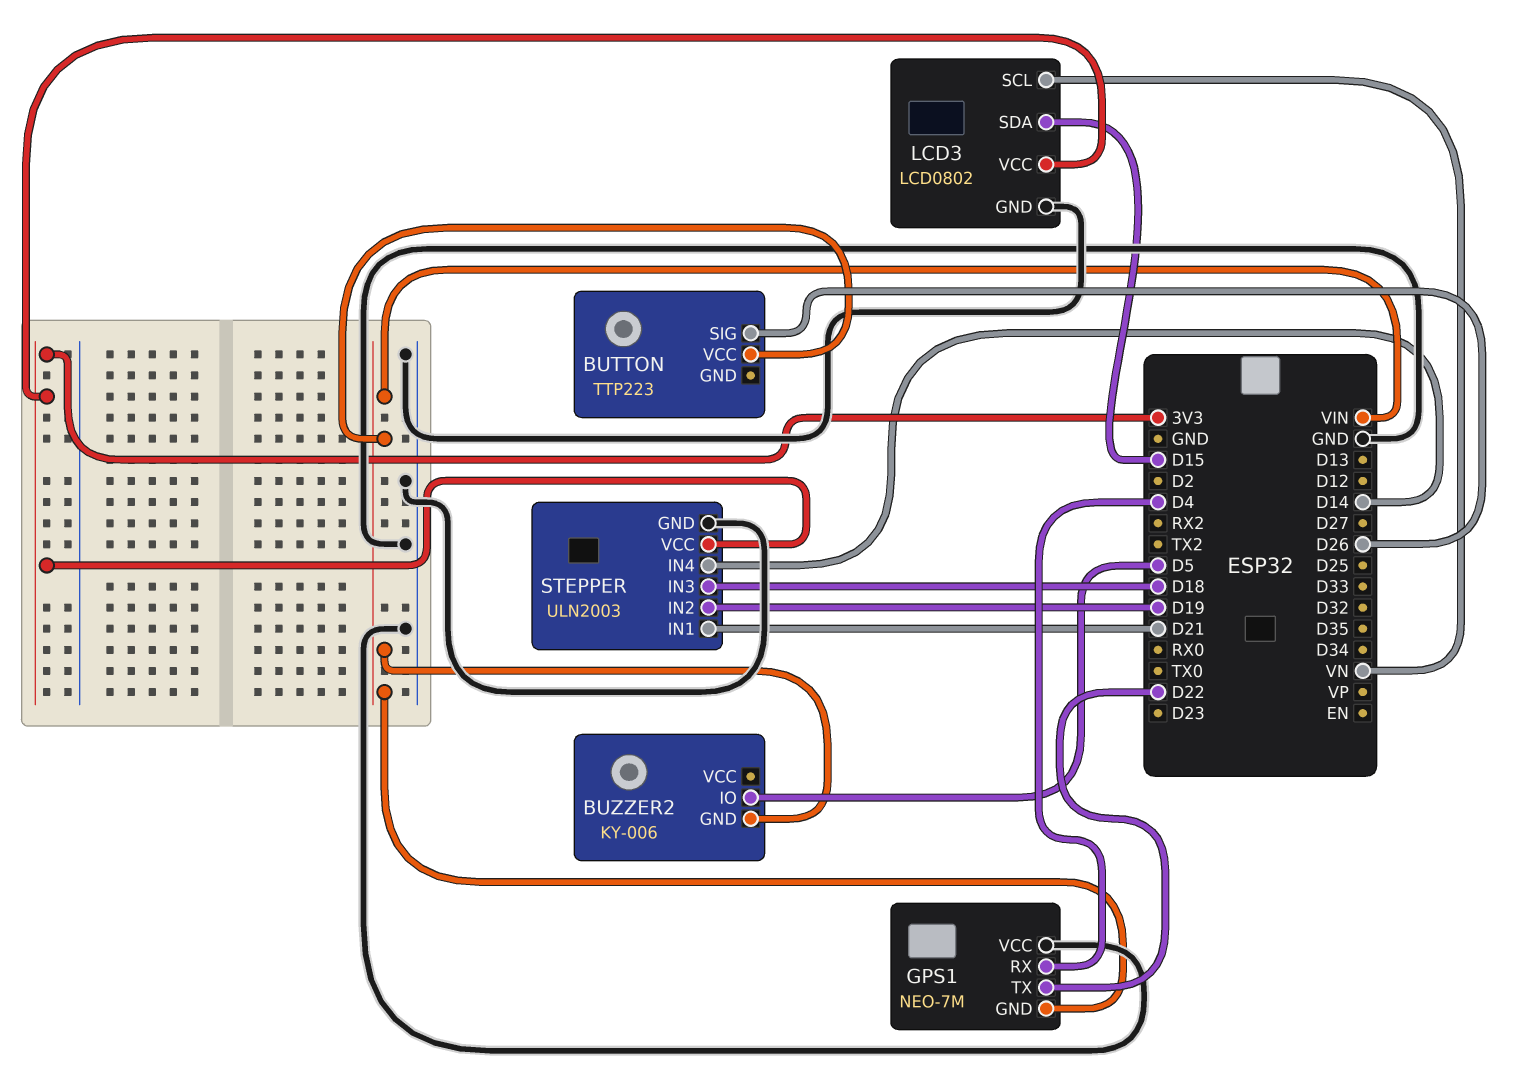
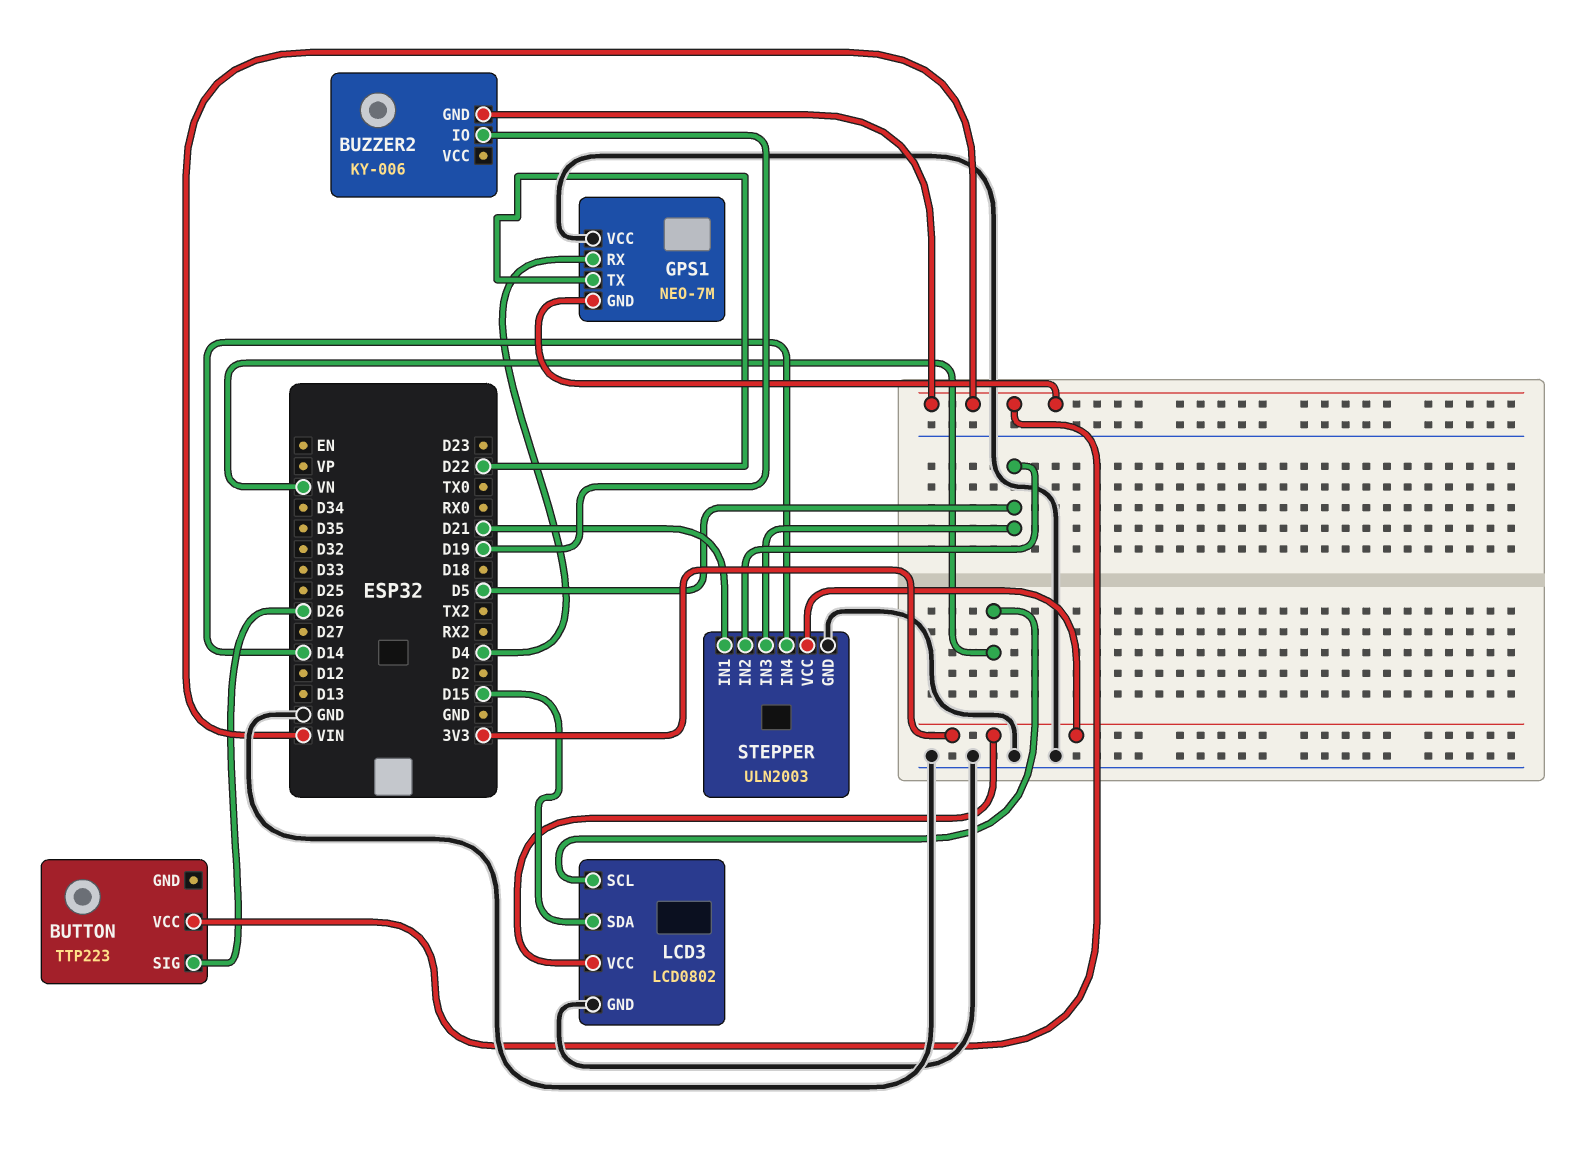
BUZZER2 pin IO: D5 -> D19
STEPPER pin IN2: D19 -> D5
STEPPER pin IN3: D18 -> D5

